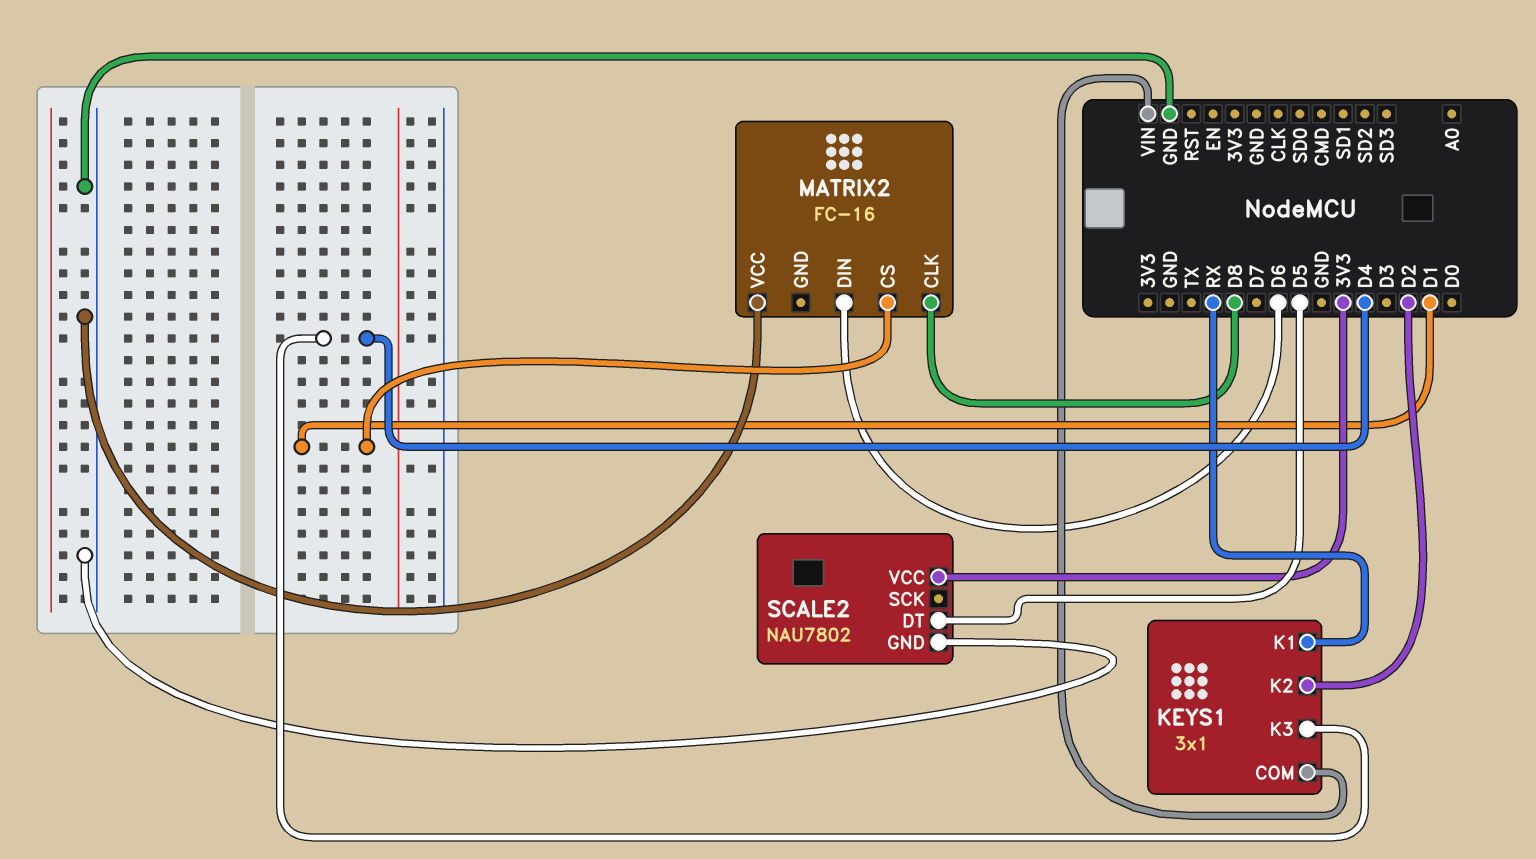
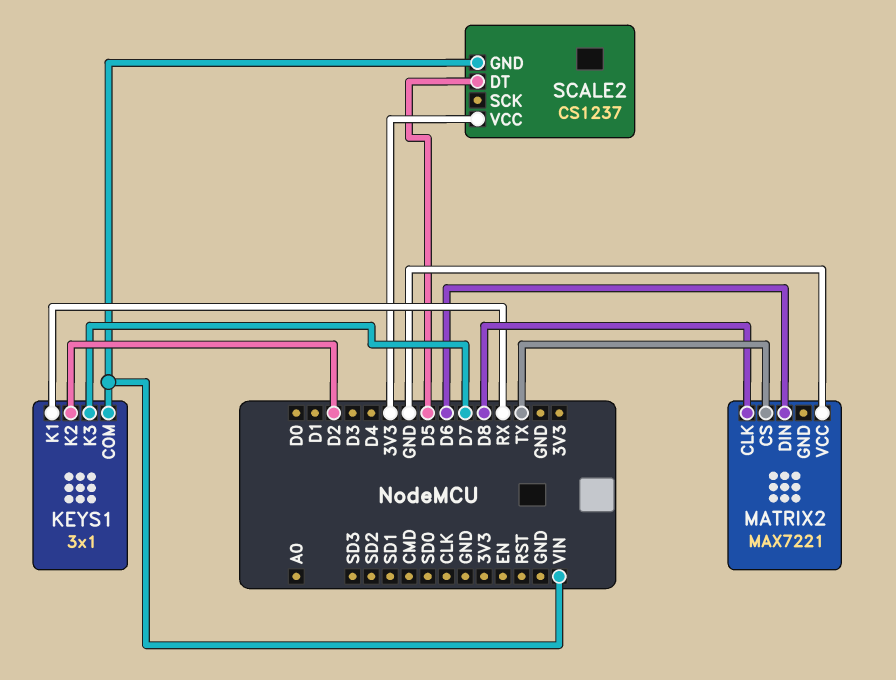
KEYS1 pin K3: D4 -> D7
MATRIX2: FC-16 -> MAX7221
MATRIX2 pin CS: D1 -> TX
SCALE2: NAU7802 -> CS1237
SCALE2 pin GND: GND -> VIN

